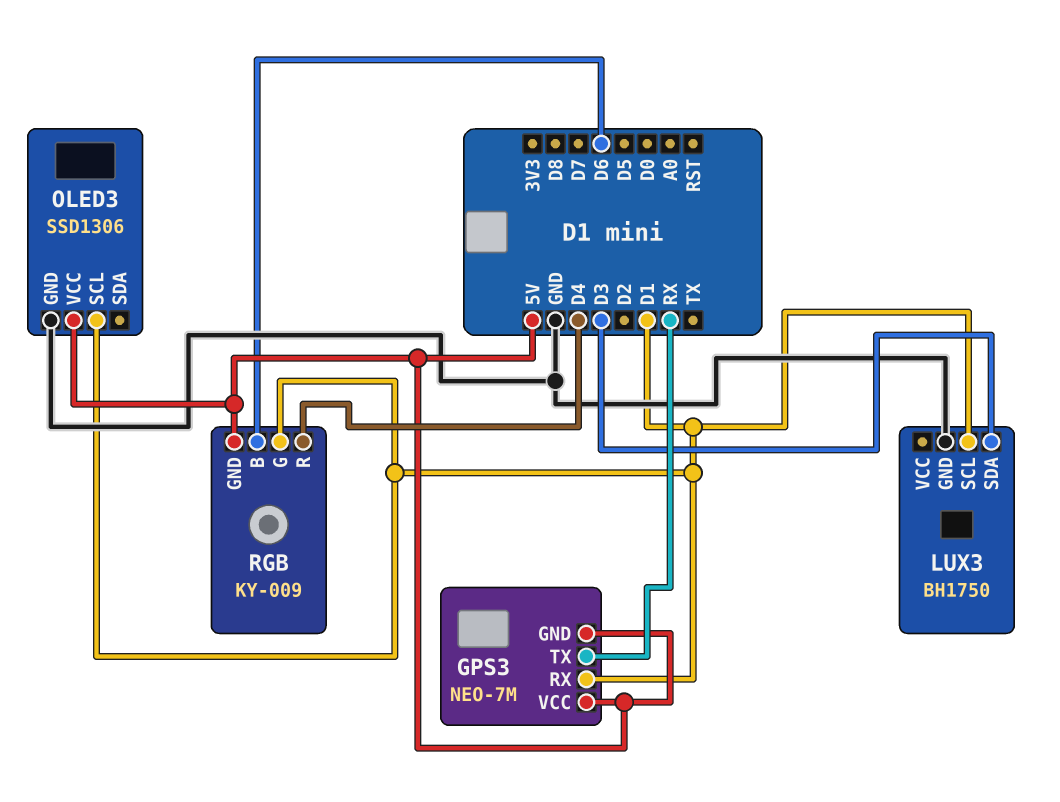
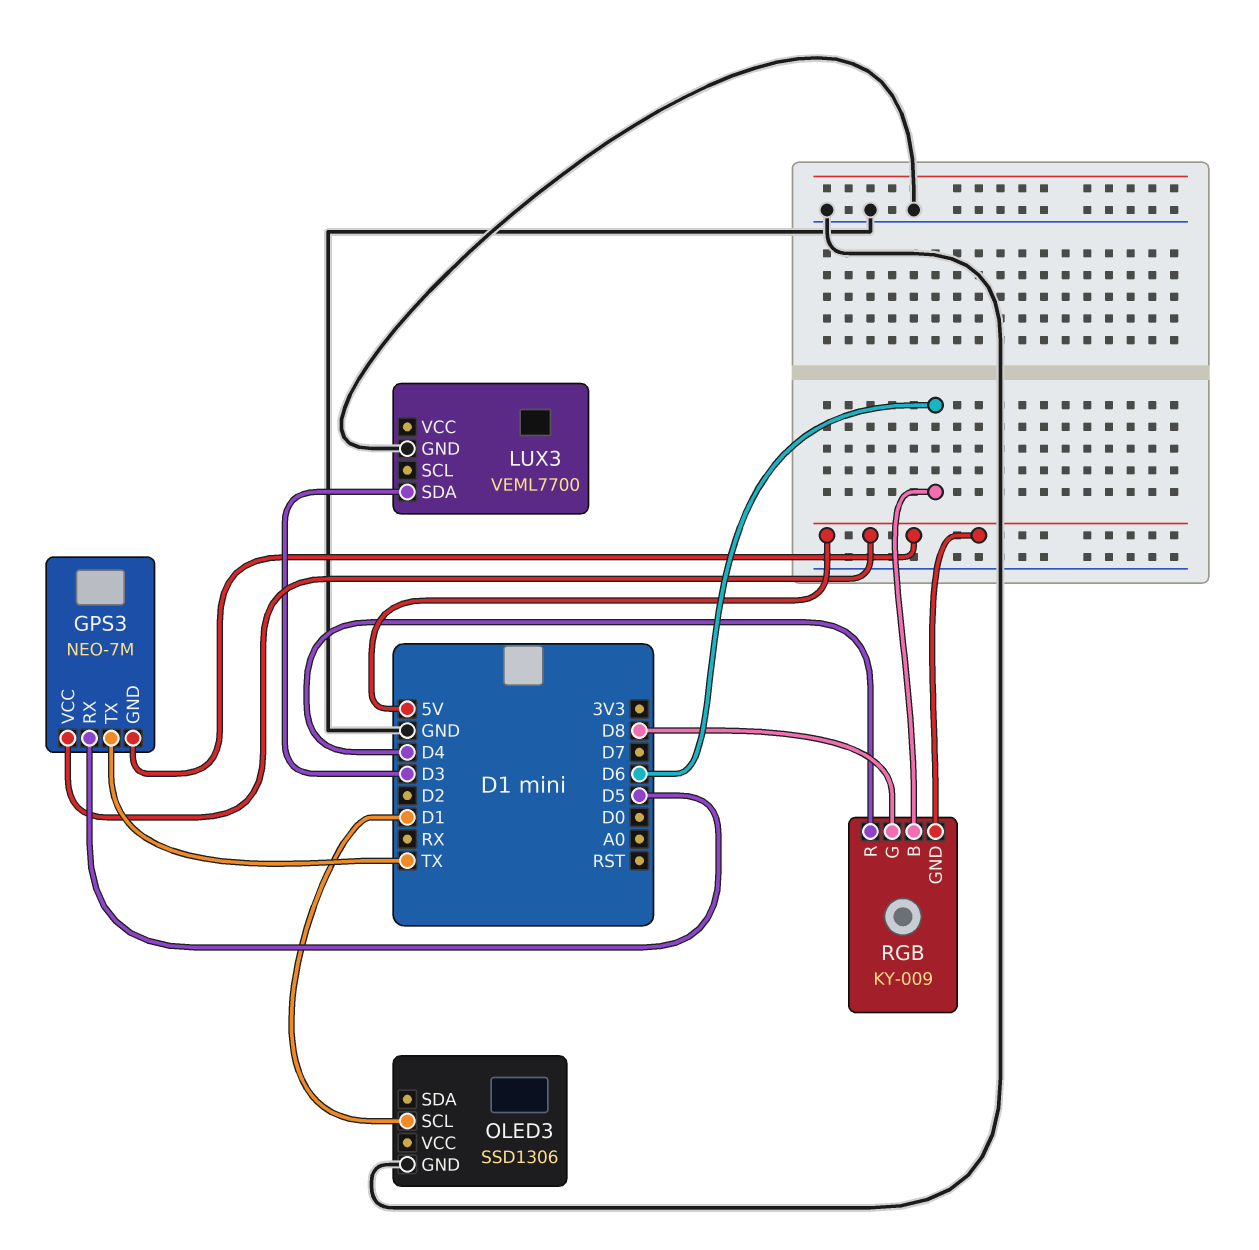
GPS3 pin RX: D1 -> D5
GPS3 pin TX: RX -> TX
LUX3: BH1750 -> VEML7700
LUX3 pin SCL: D1 -> none
OLED3 pin VCC: 5V -> none
RGB pin G: D1 -> D8

